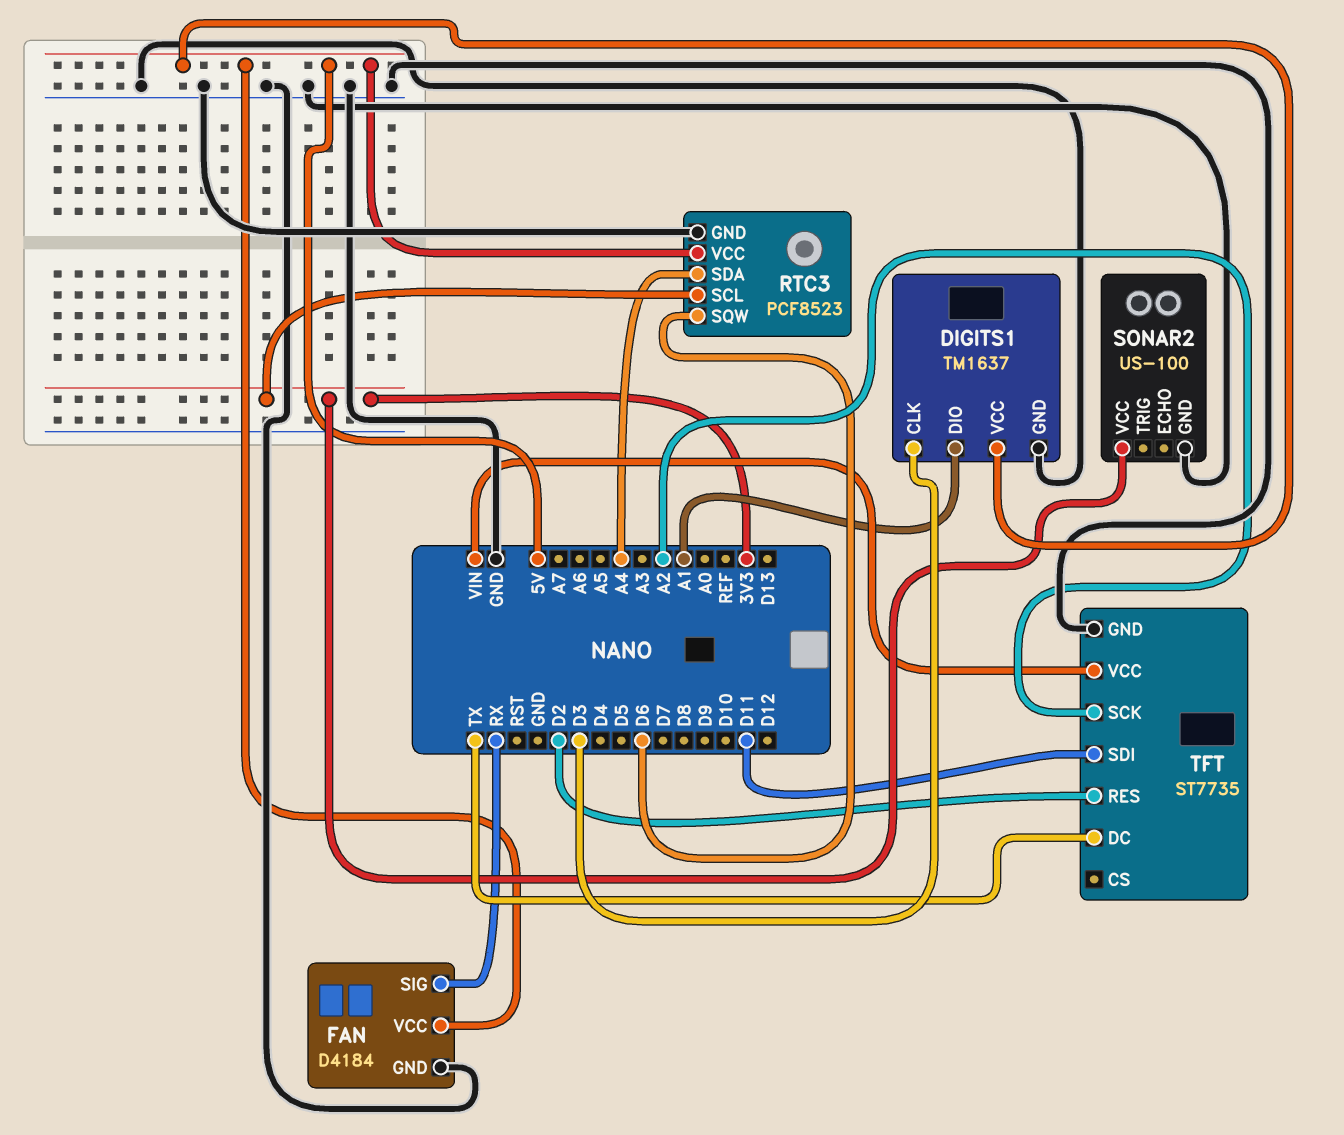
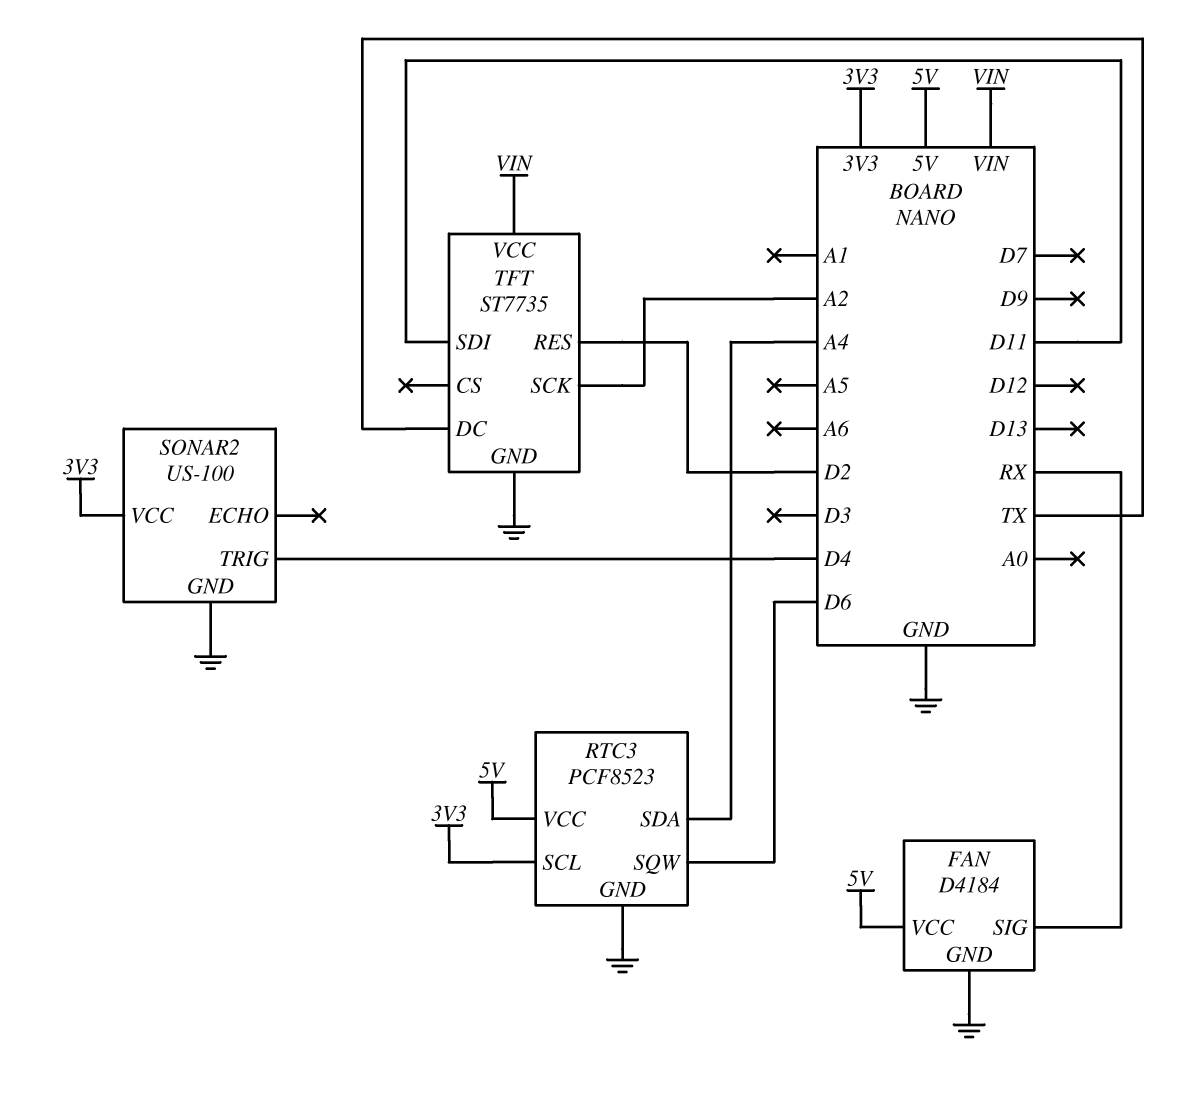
DIGITS1: TM1637 -> none
DIGITS1 pin CLK: D3 -> none
DIGITS1 pin DIO: A1 -> none
DIGITS1 pin GND: GND -> none
DIGITS1 pin VCC: 5V -> none
SONAR2 pin TRIG: none -> D4

